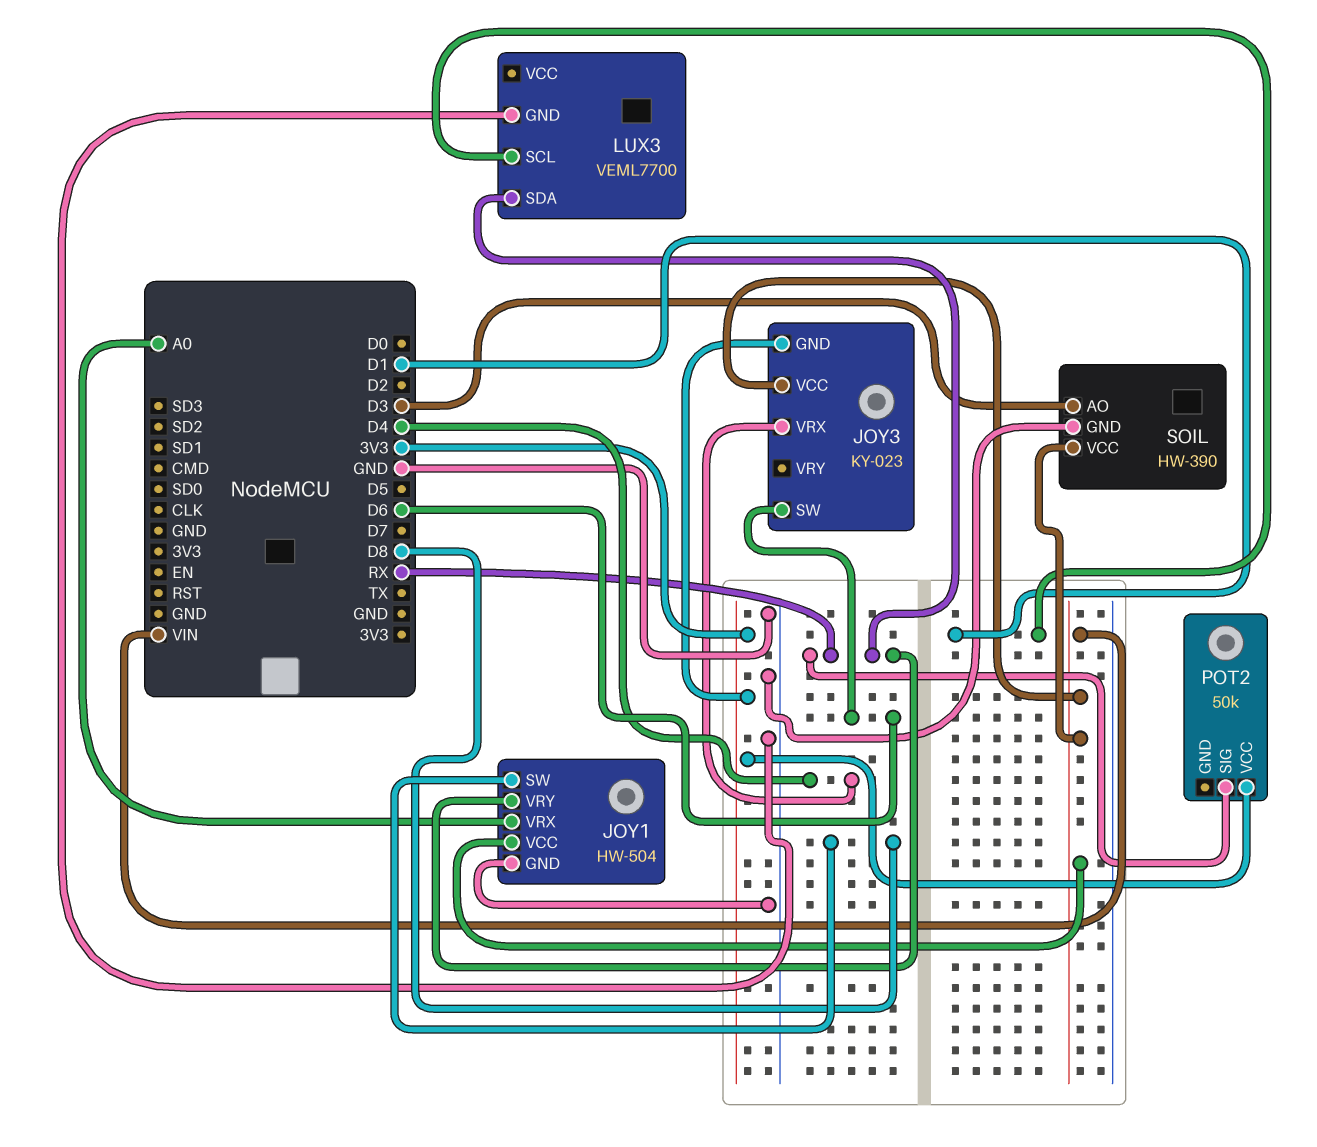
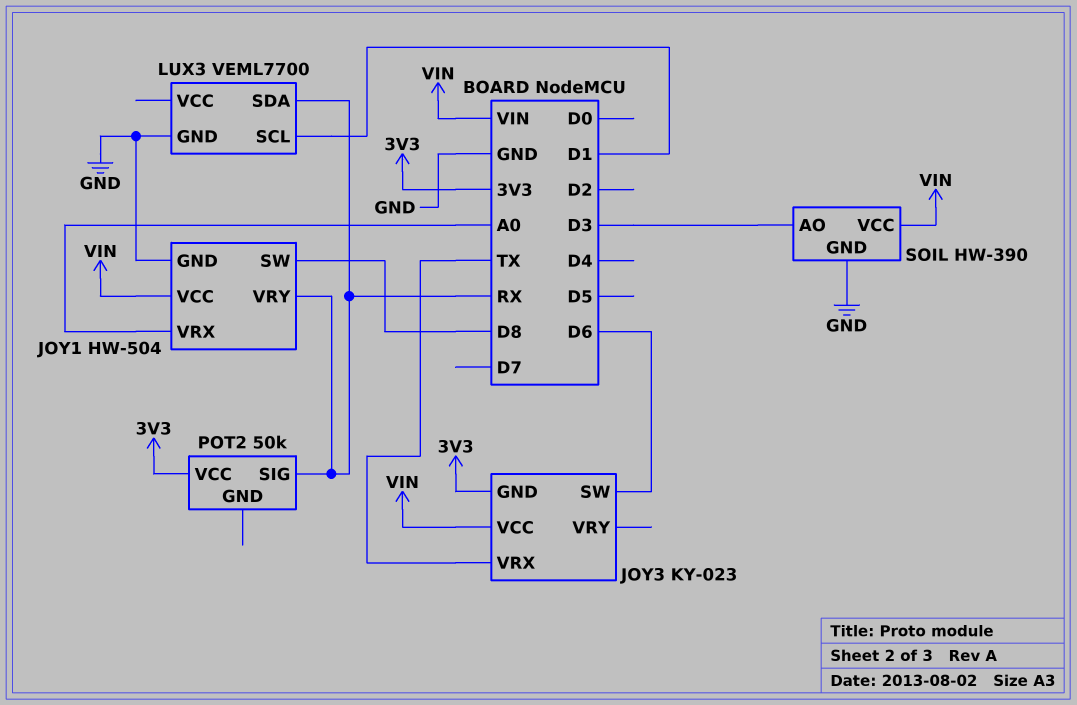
JOY3 pin VRX: D4 -> TX

